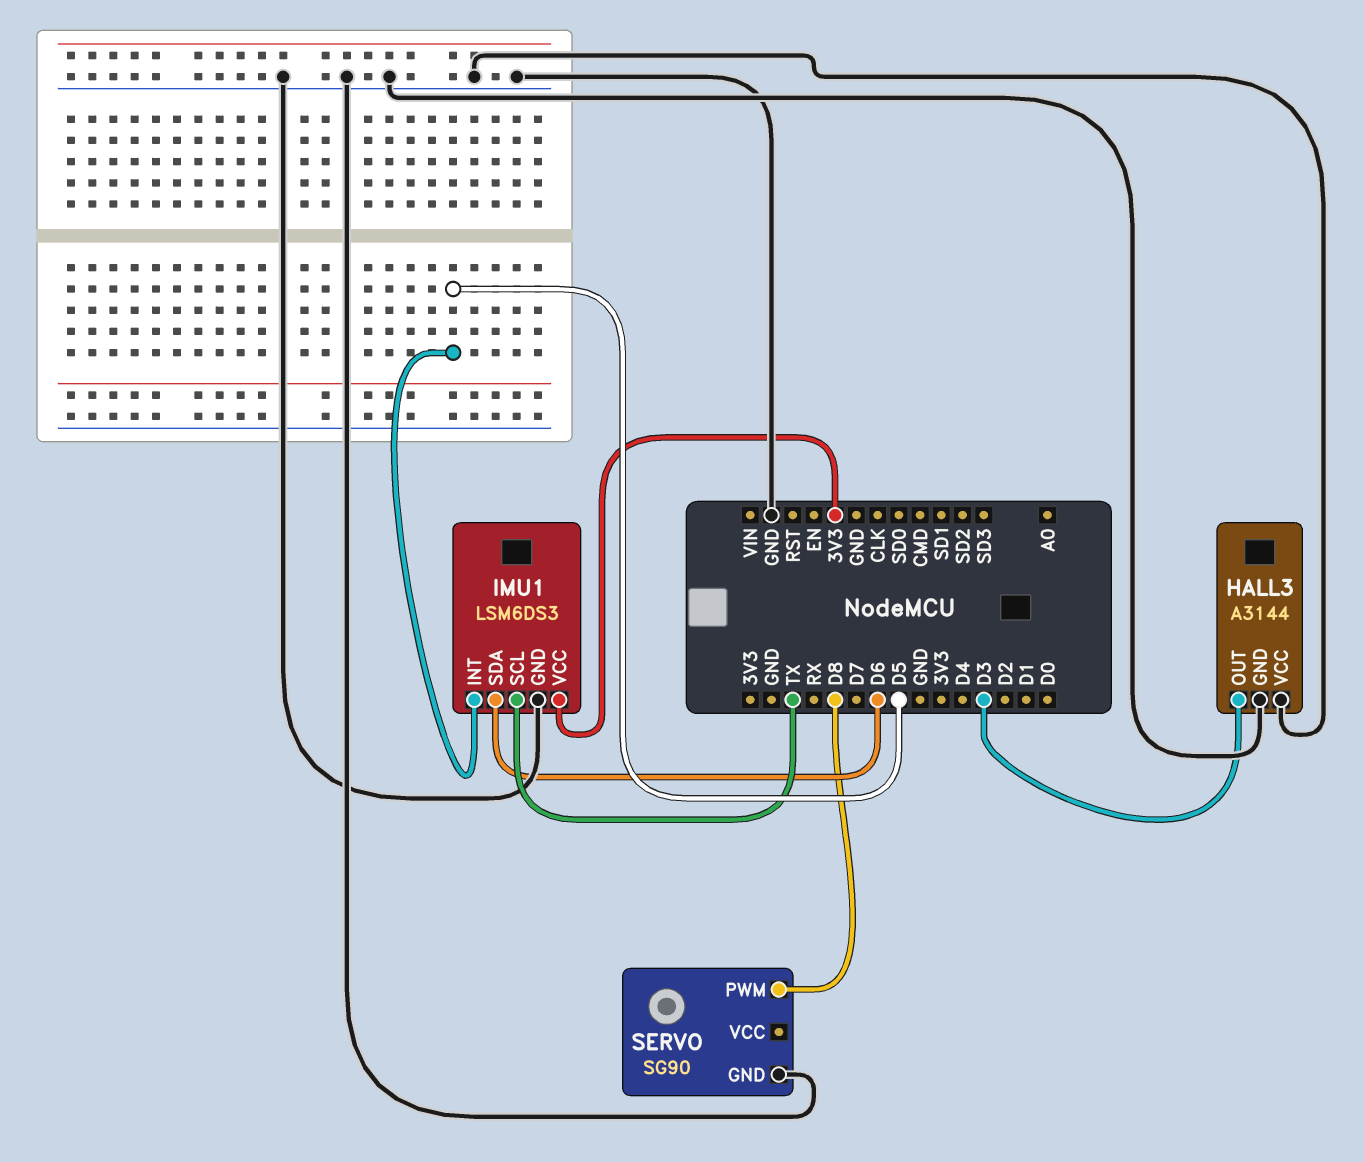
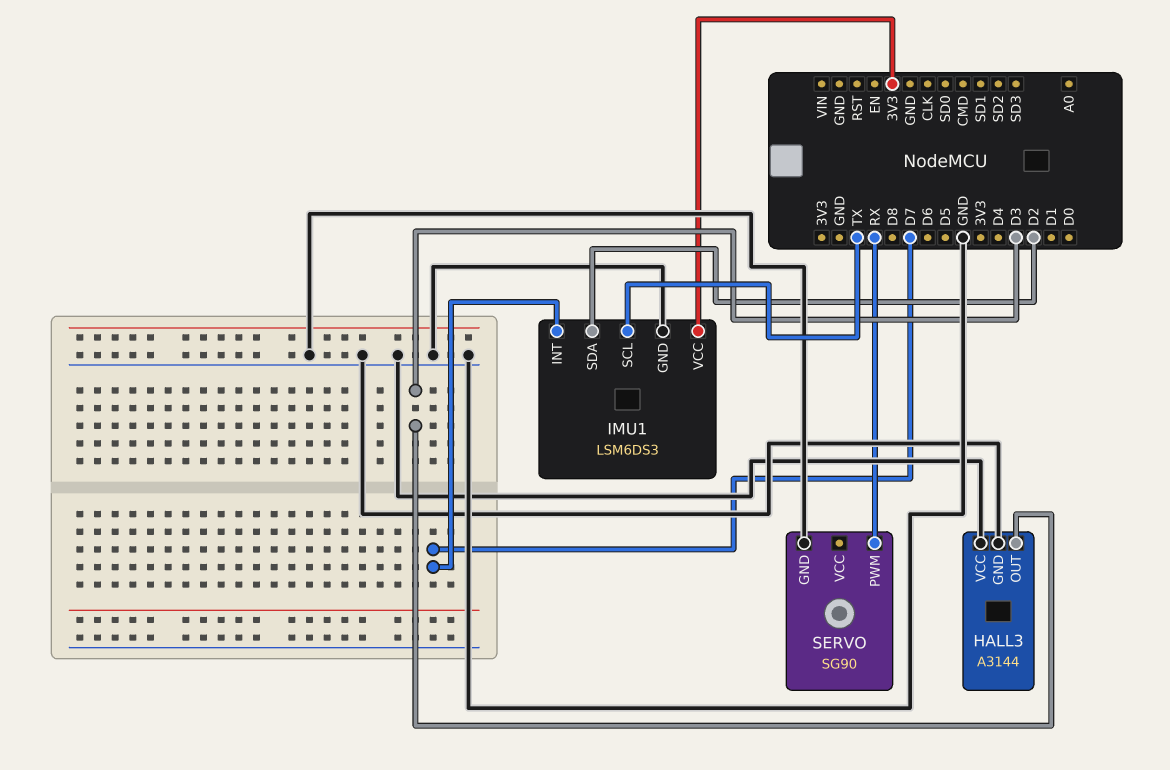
IMU1 pin INT: D5 -> D7
IMU1 pin SDA: D6 -> D2
SERVO pin PWM: D8 -> RX

